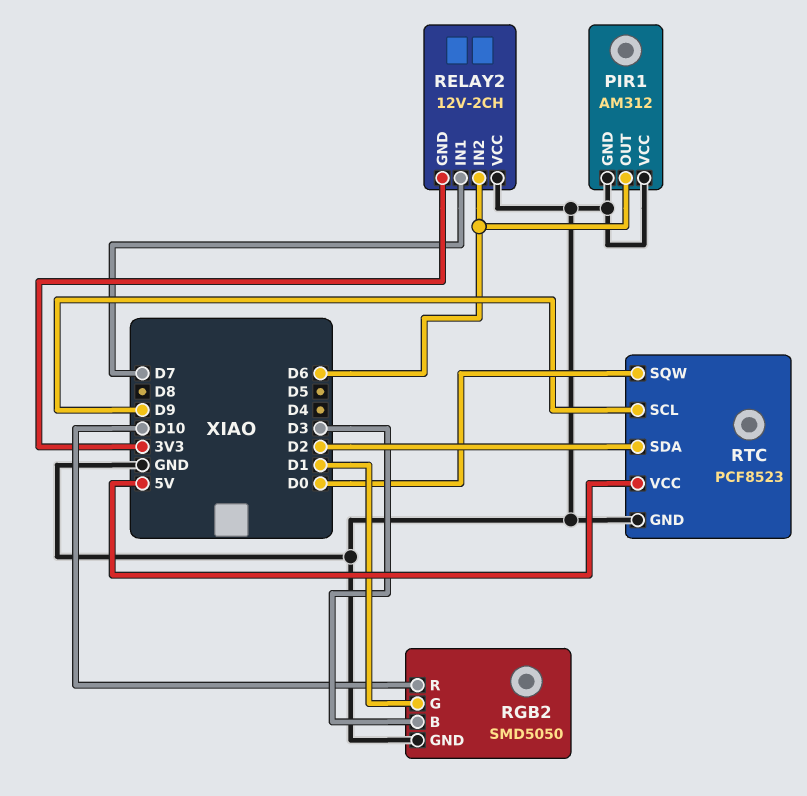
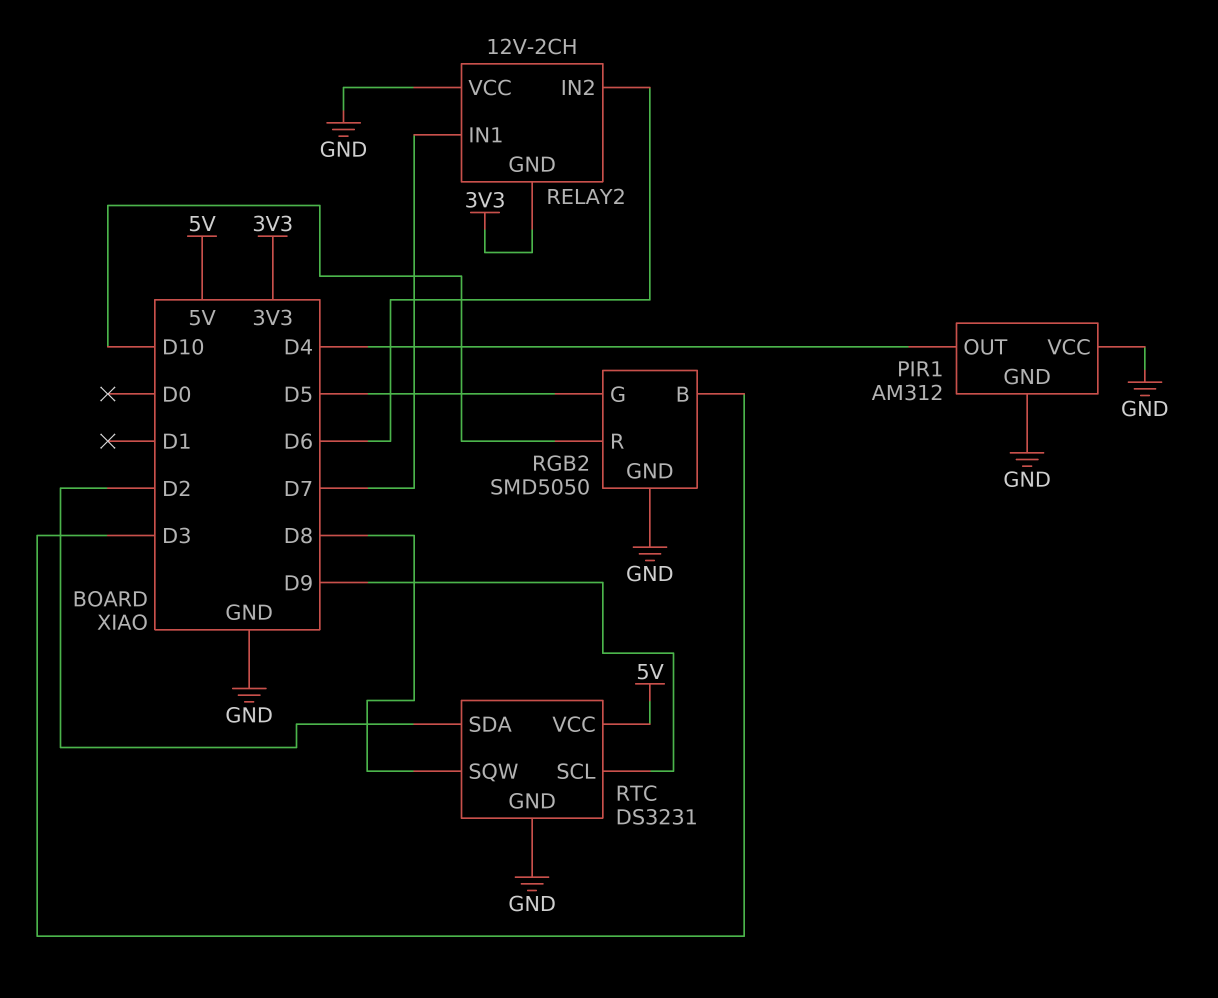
PIR1 pin OUT: D6 -> D4
RGB2 pin G: D1 -> D5
RTC: PCF8523 -> DS3231
RTC pin SQW: D0 -> D8

